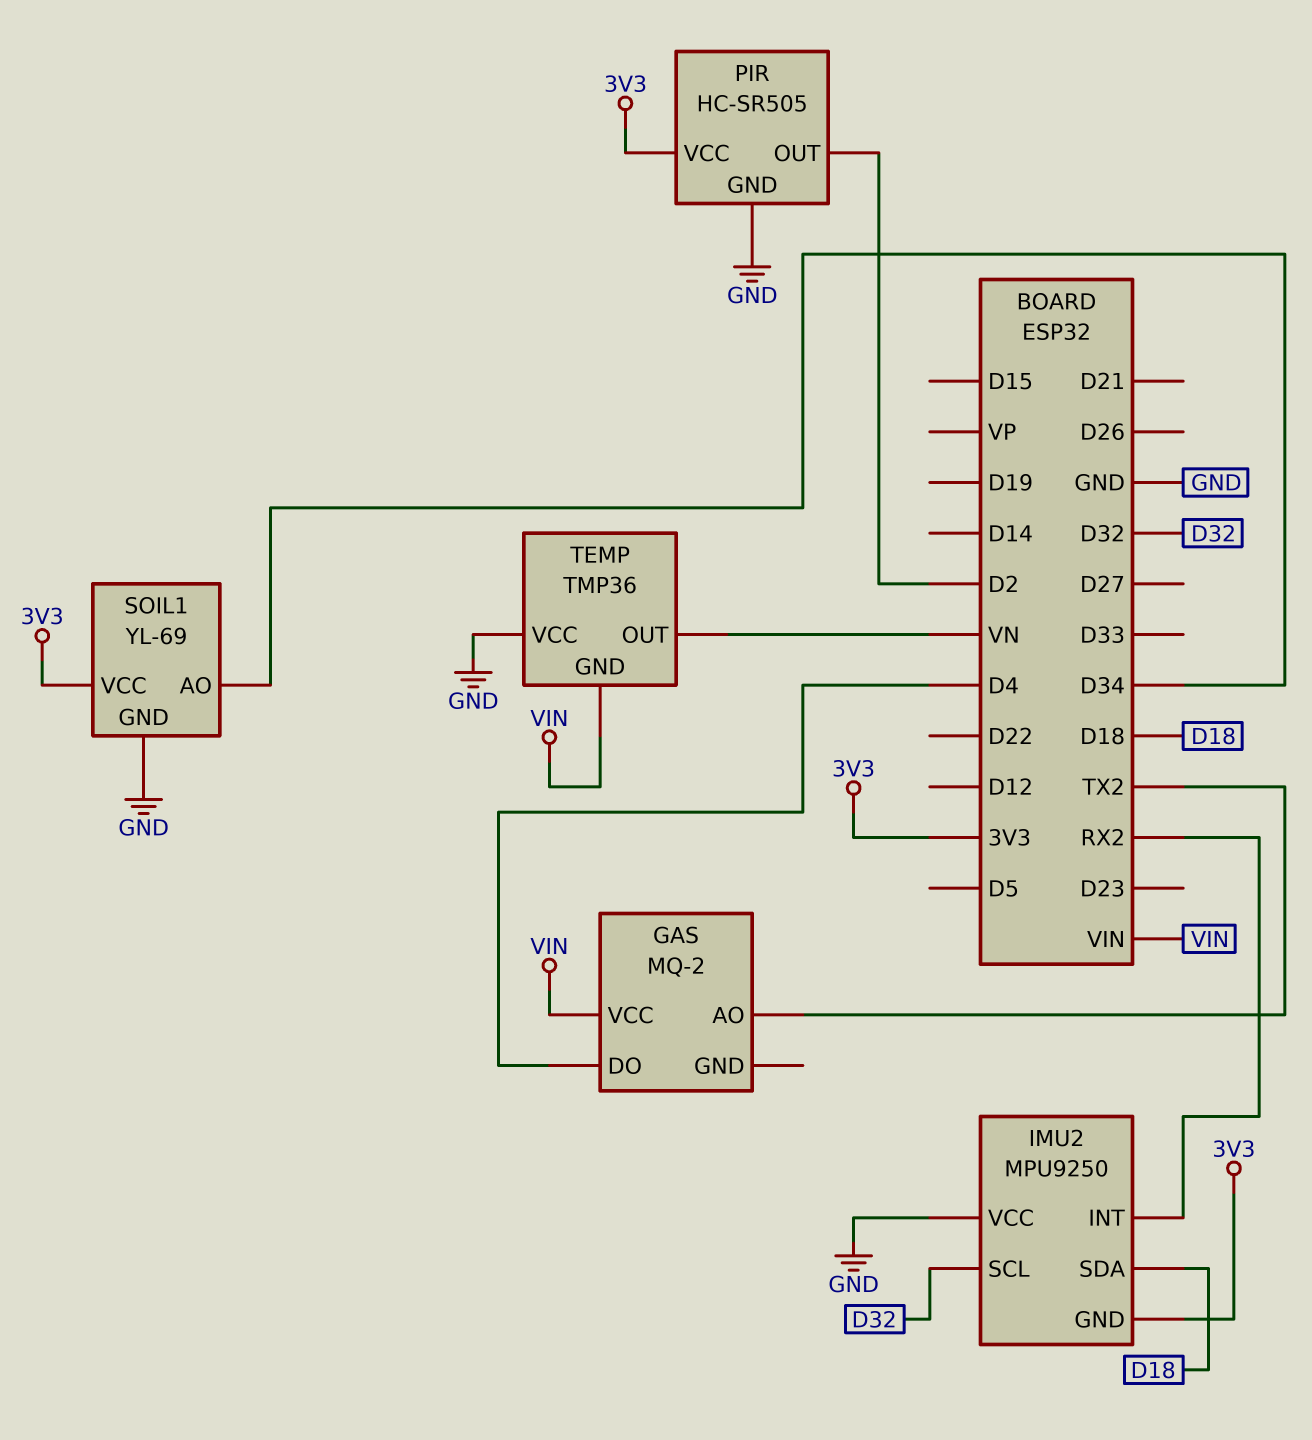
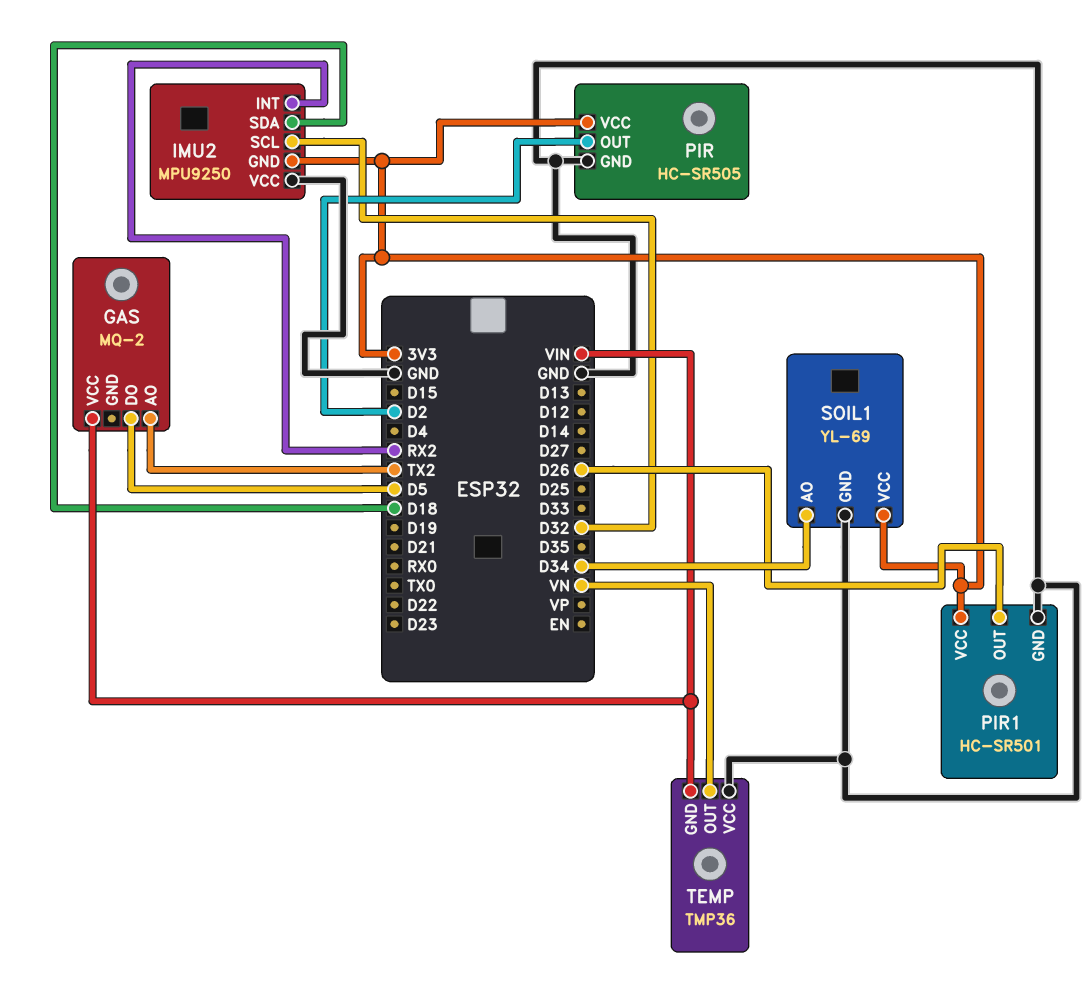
GAS pin DO: D4 -> D5
PIR1: none -> HC-SR501
PIR1 pin GND: none -> GND
PIR1 pin OUT: none -> D26
PIR1 pin VCC: none -> 3V3

